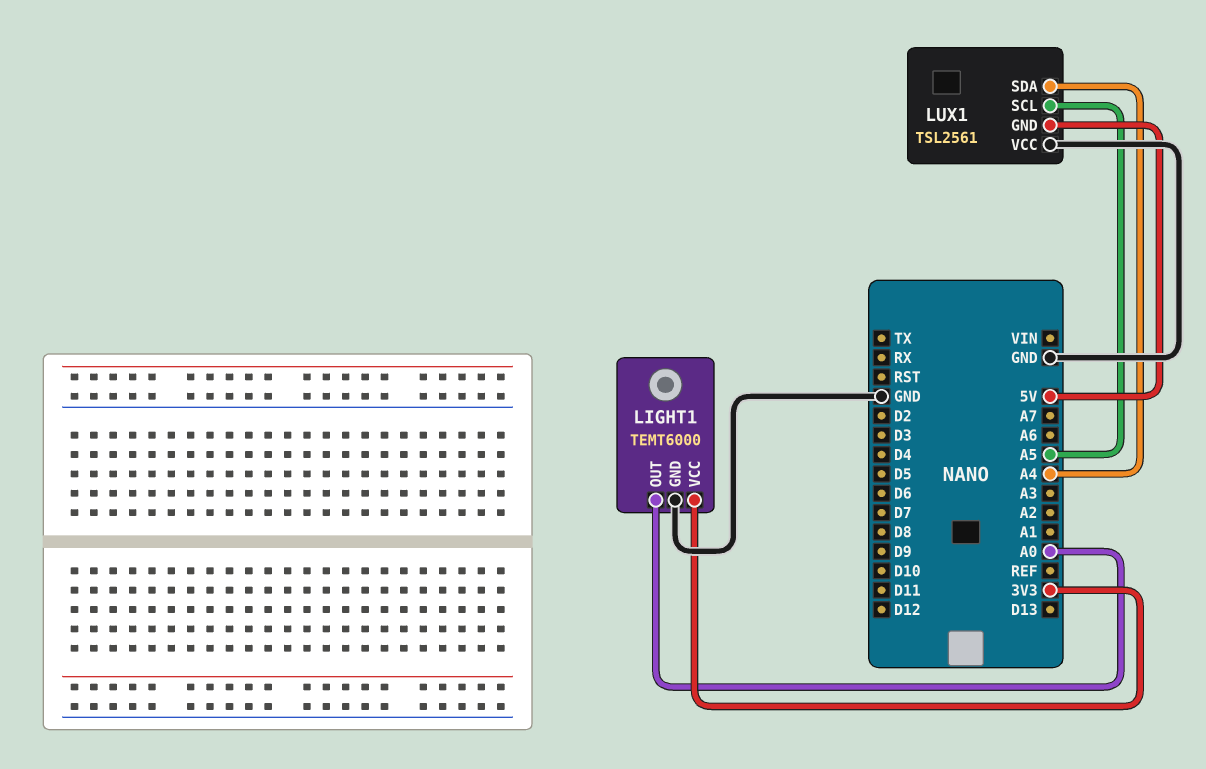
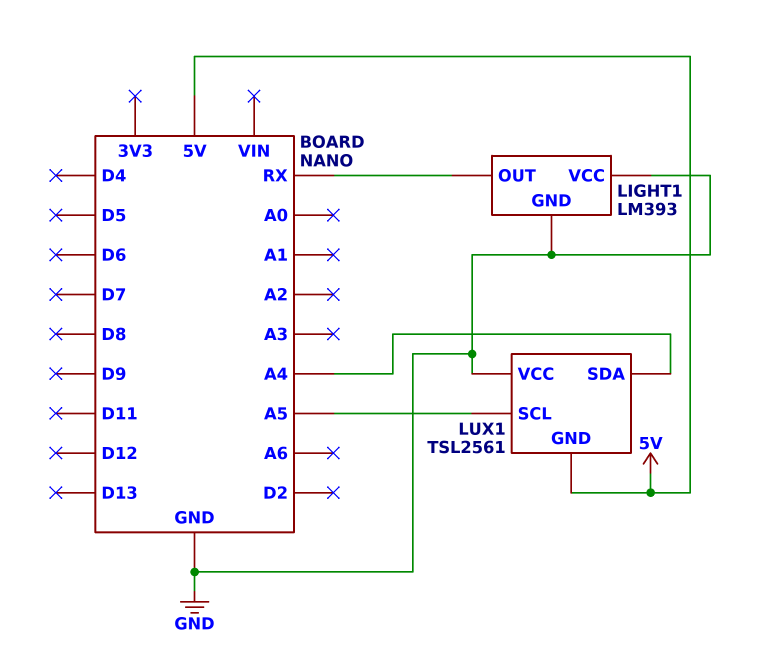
LIGHT1: TEMT6000 -> LM393
LIGHT1 pin OUT: A0 -> RX
LIGHT1 pin VCC: 3V3 -> GND

